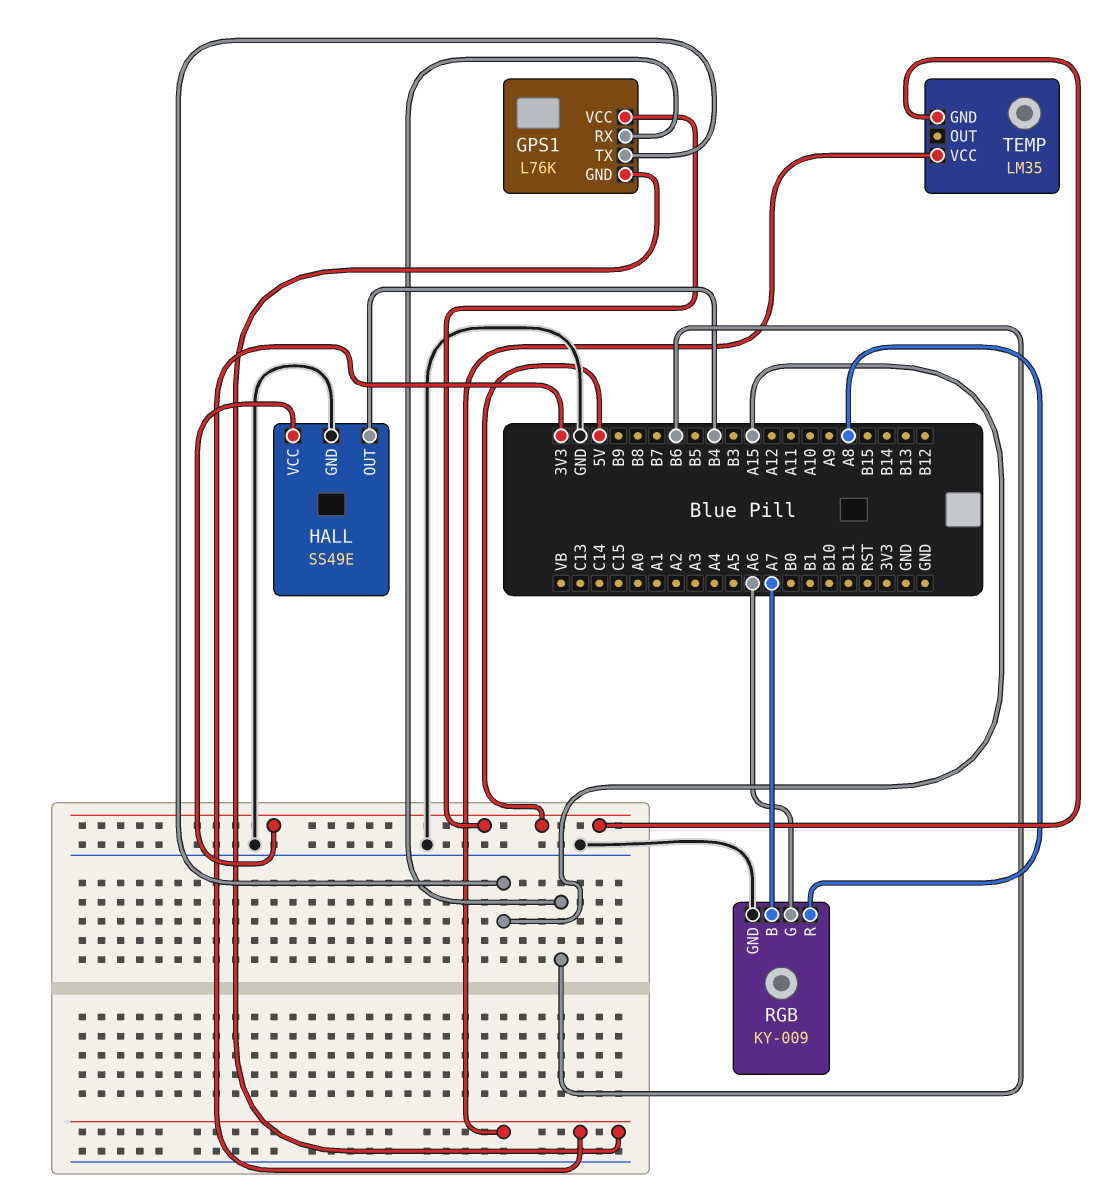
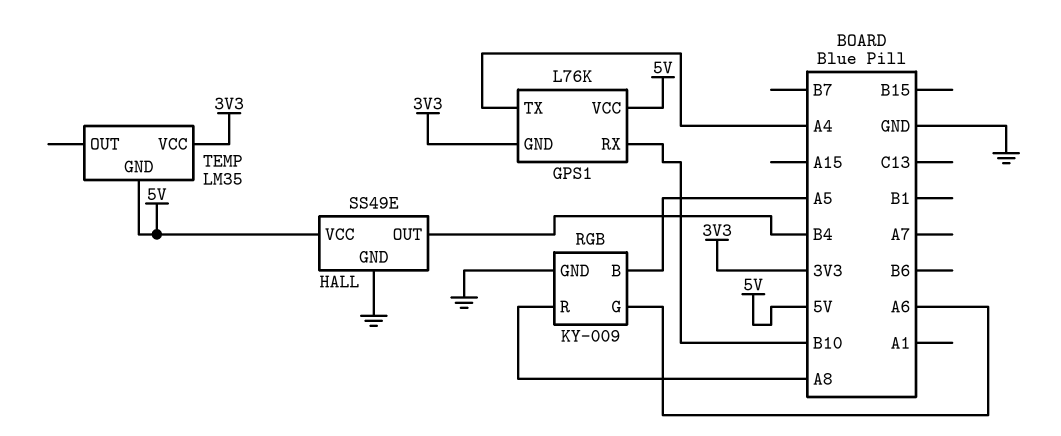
GPS1 pin RX: B6 -> B10
GPS1 pin TX: A15 -> A4
RGB pin B: A7 -> A5

